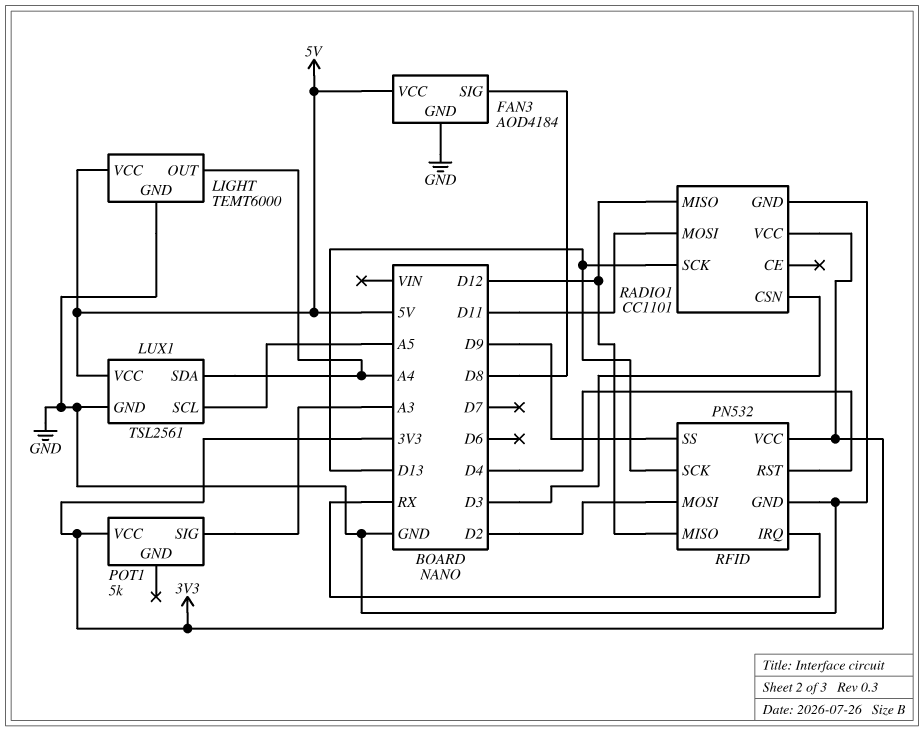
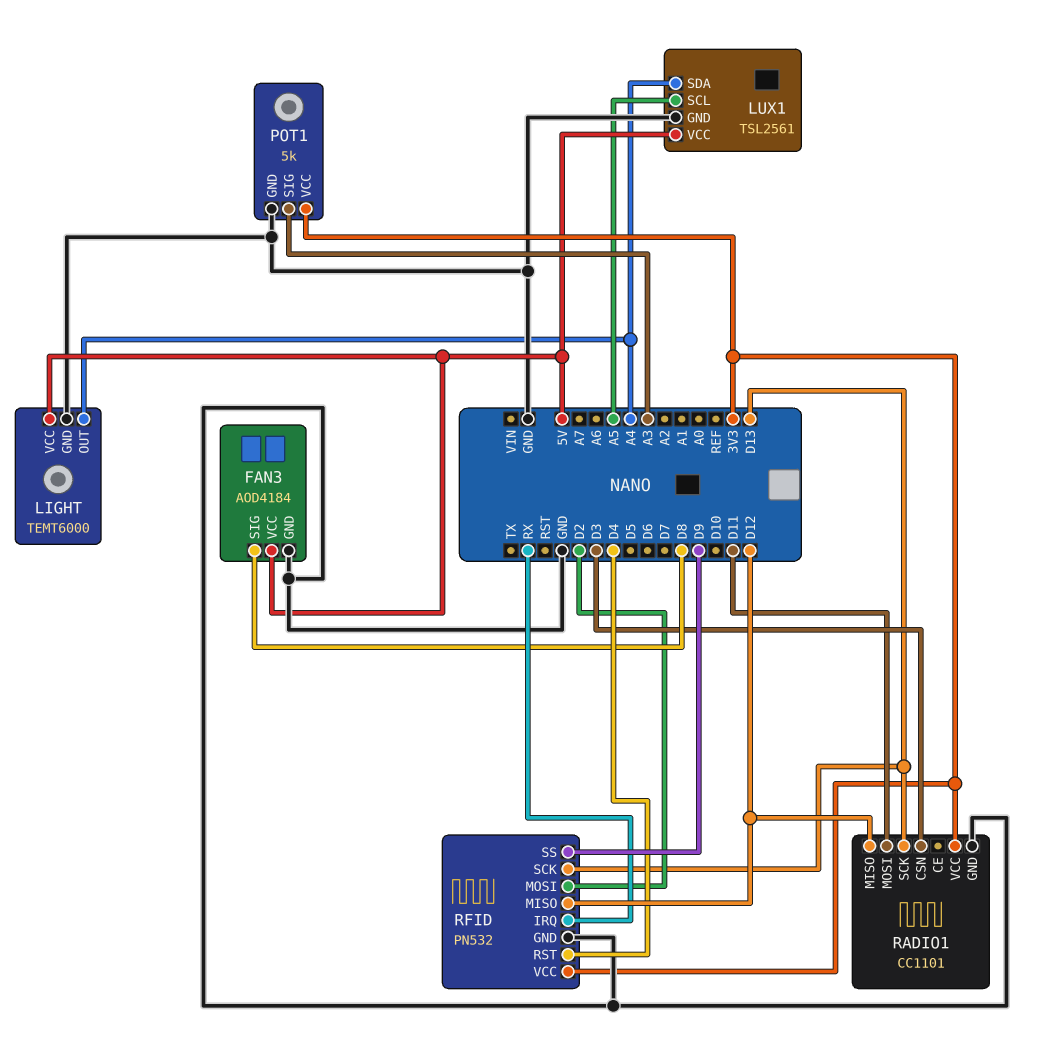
POT1 pin GND: none -> GND

